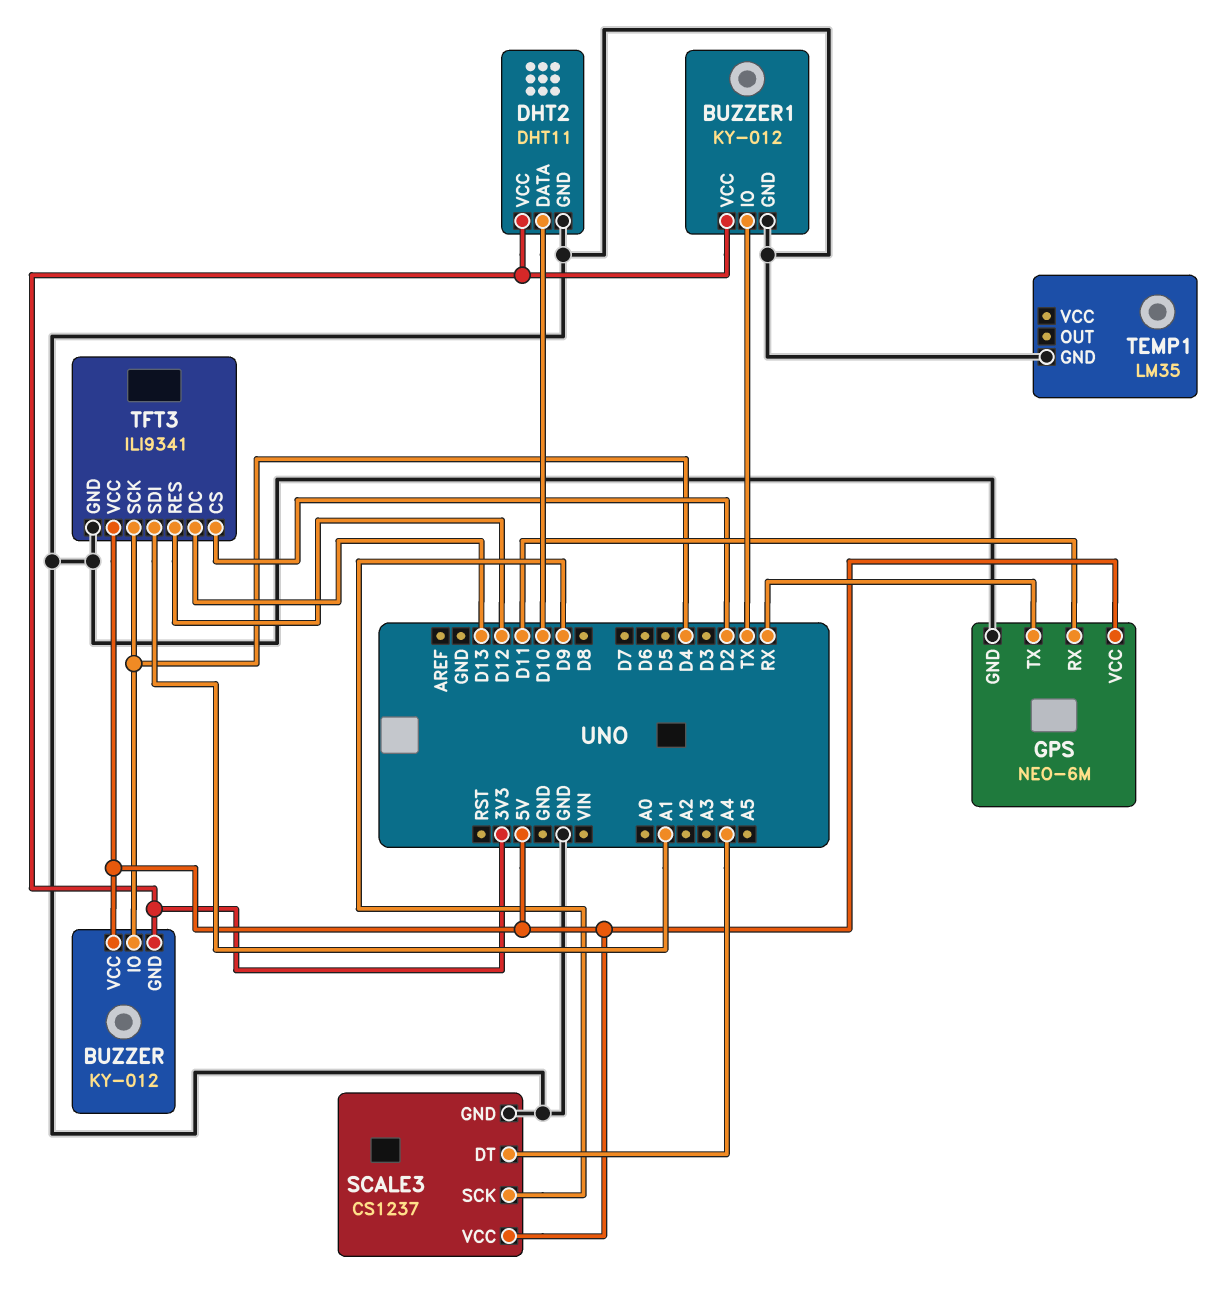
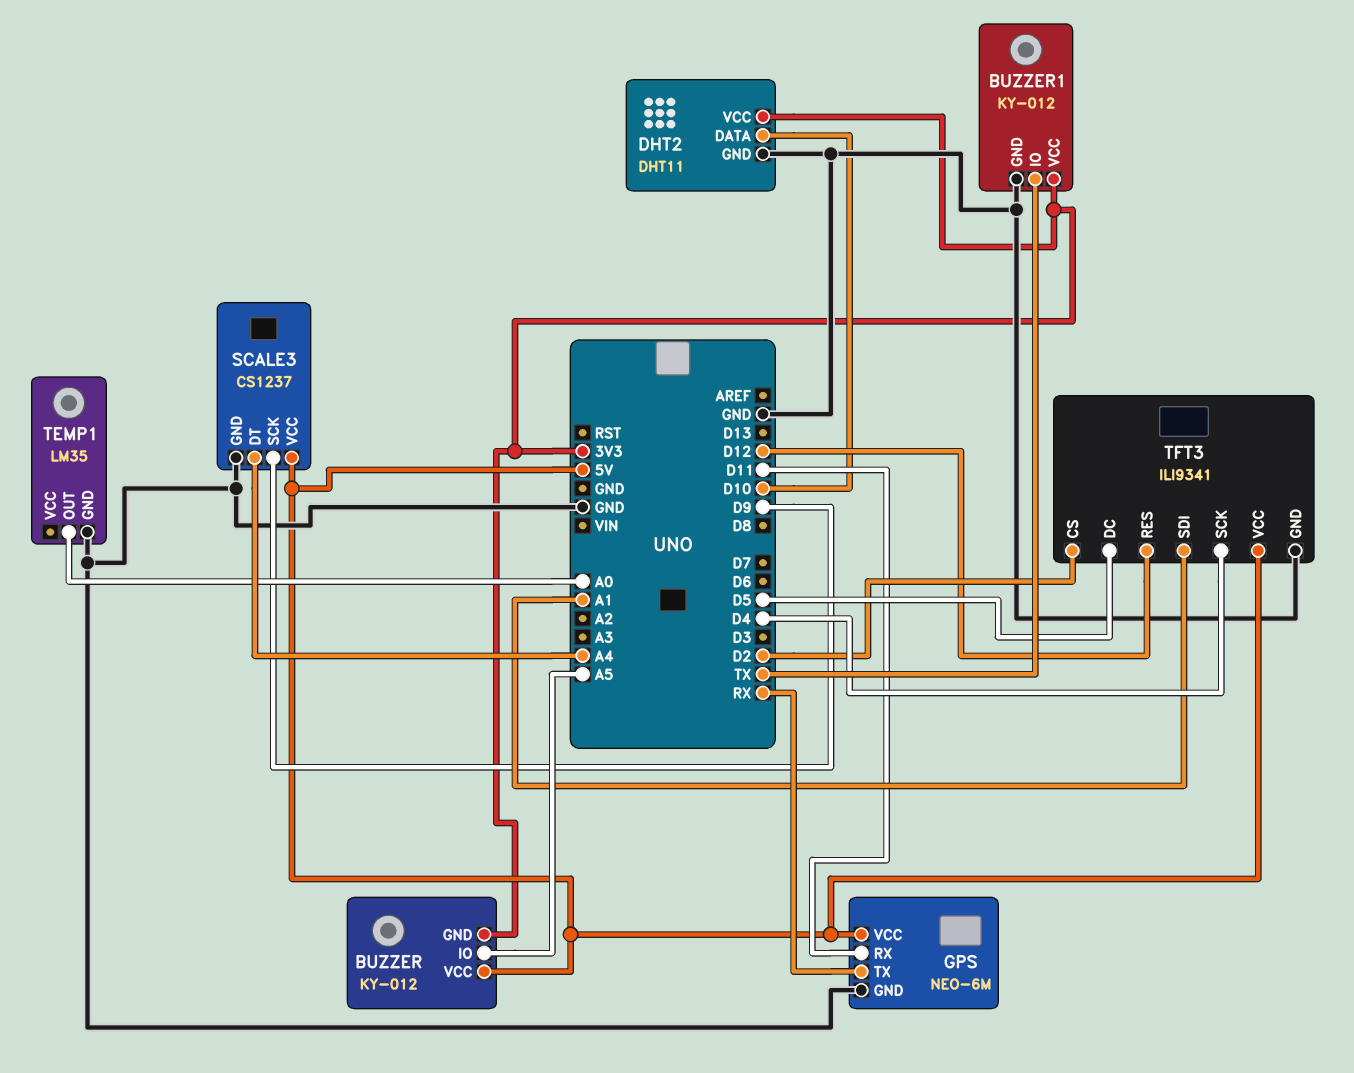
BUZZER pin IO: D4 -> A5
TEMP1 pin OUT: none -> A0
TFT3 pin DC: D13 -> D5

